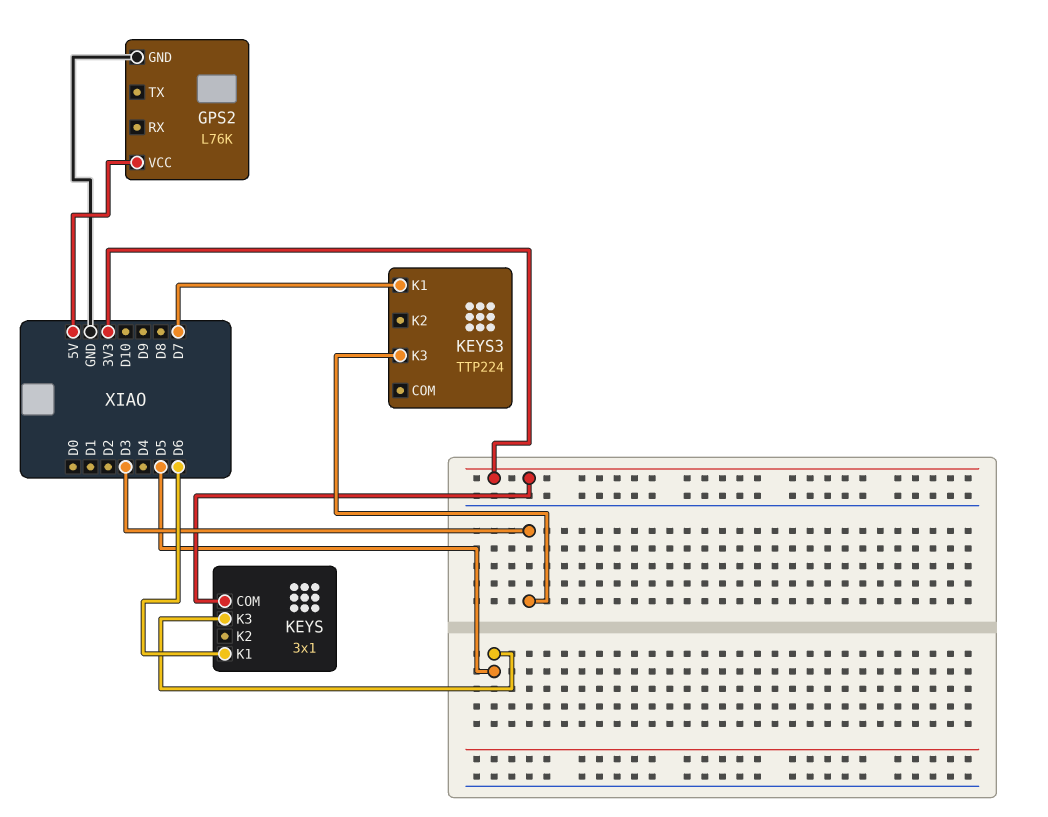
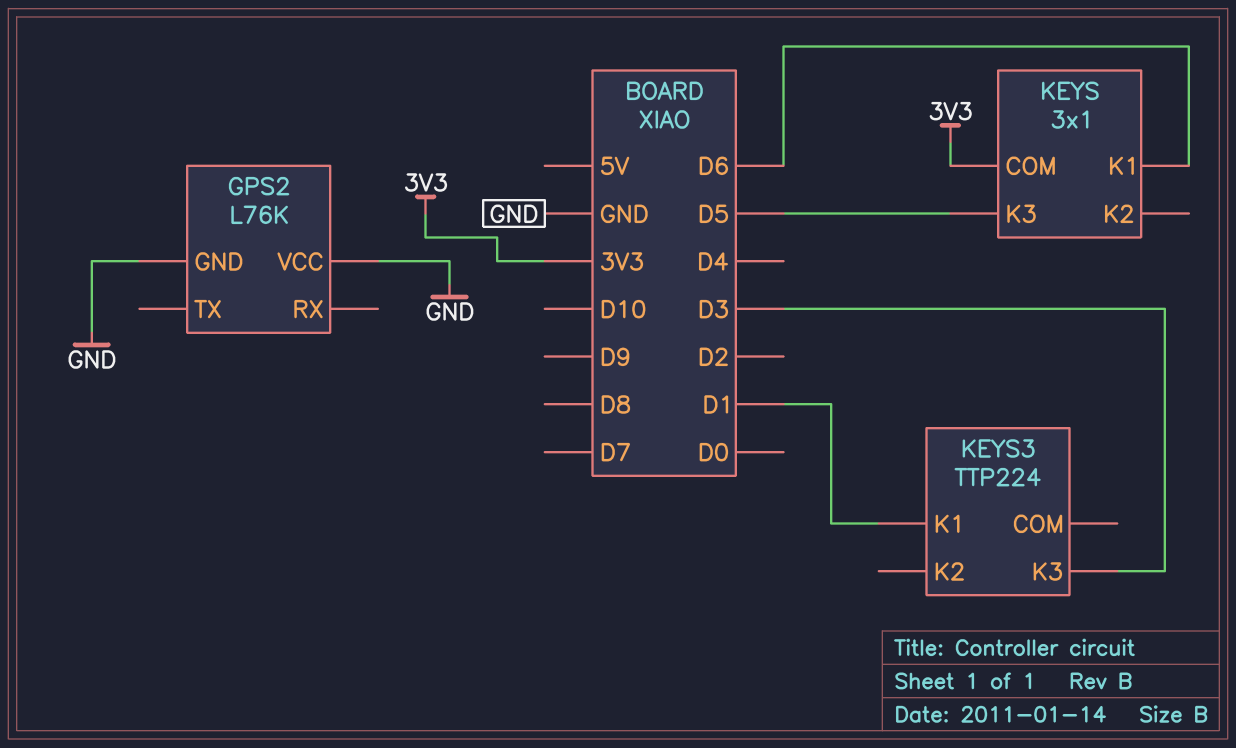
GPS2 pin VCC: 5V -> GND
KEYS3 pin K1: D7 -> D1

